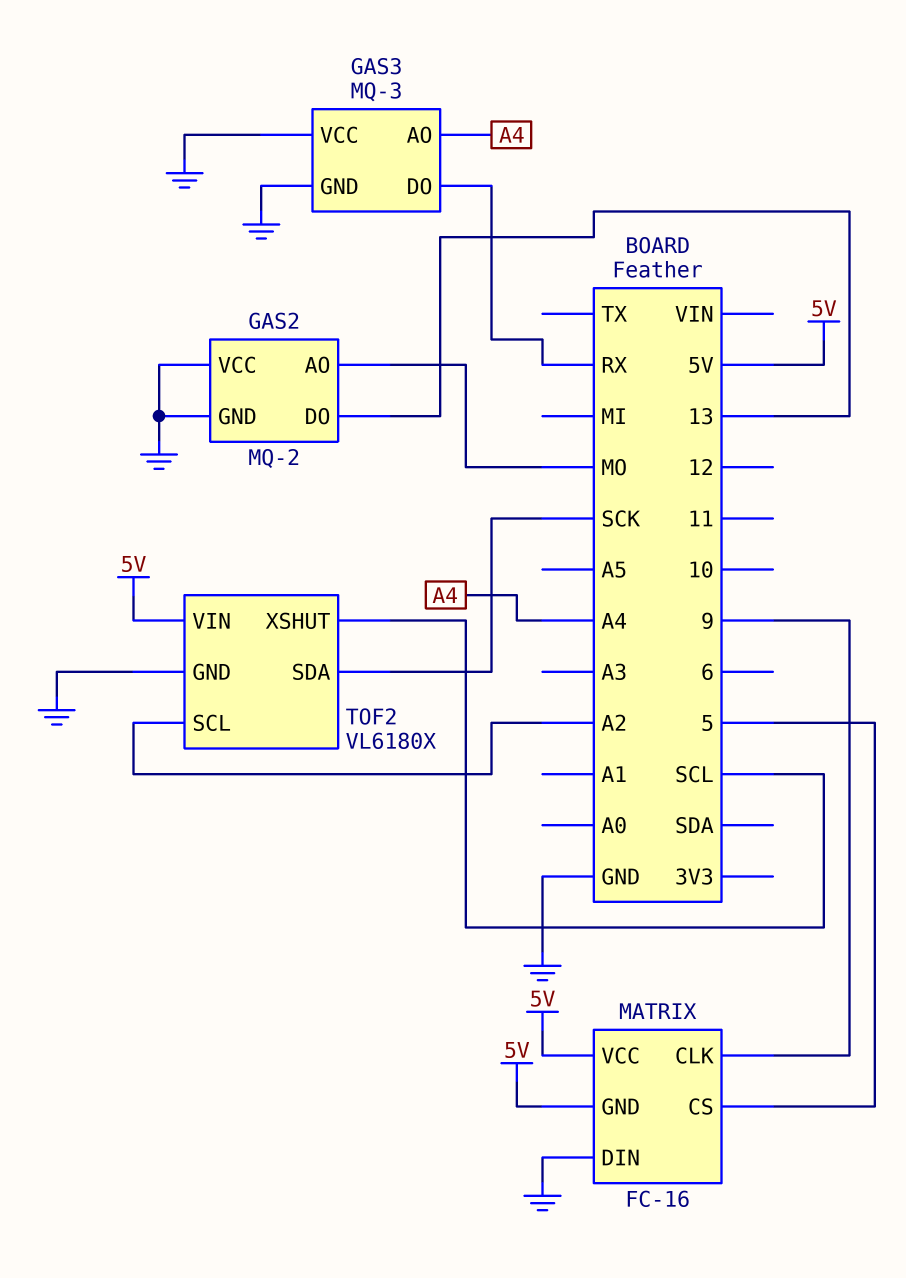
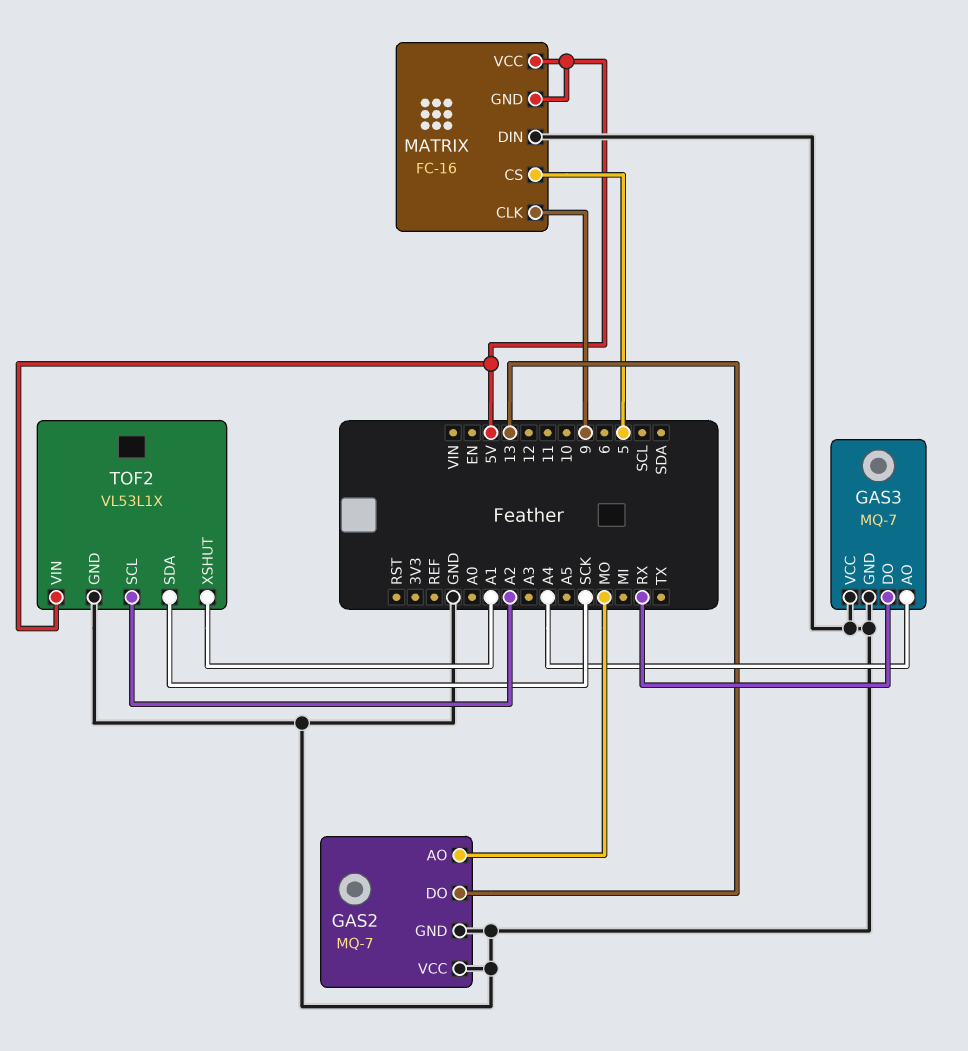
GAS2: MQ-2 -> MQ-7
GAS3: MQ-3 -> MQ-7
TOF2: VL6180X -> VL53L1X
TOF2 pin XSHUT: SCL -> A1

